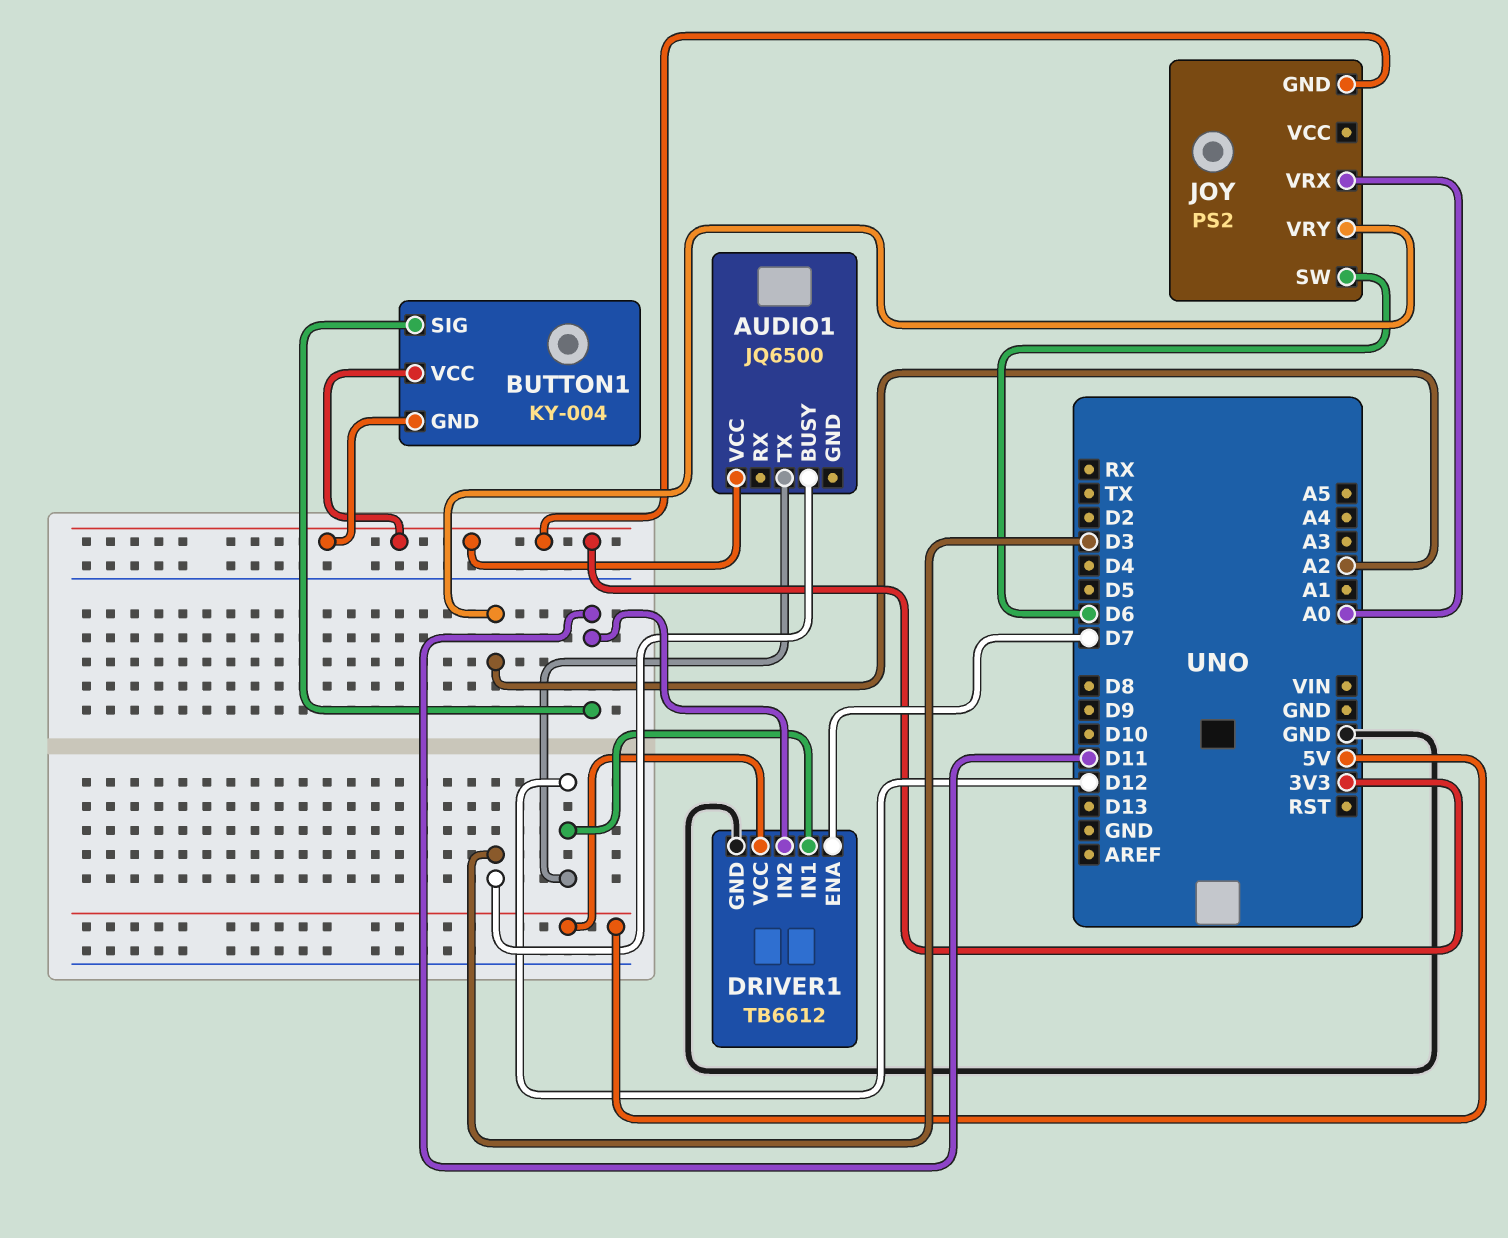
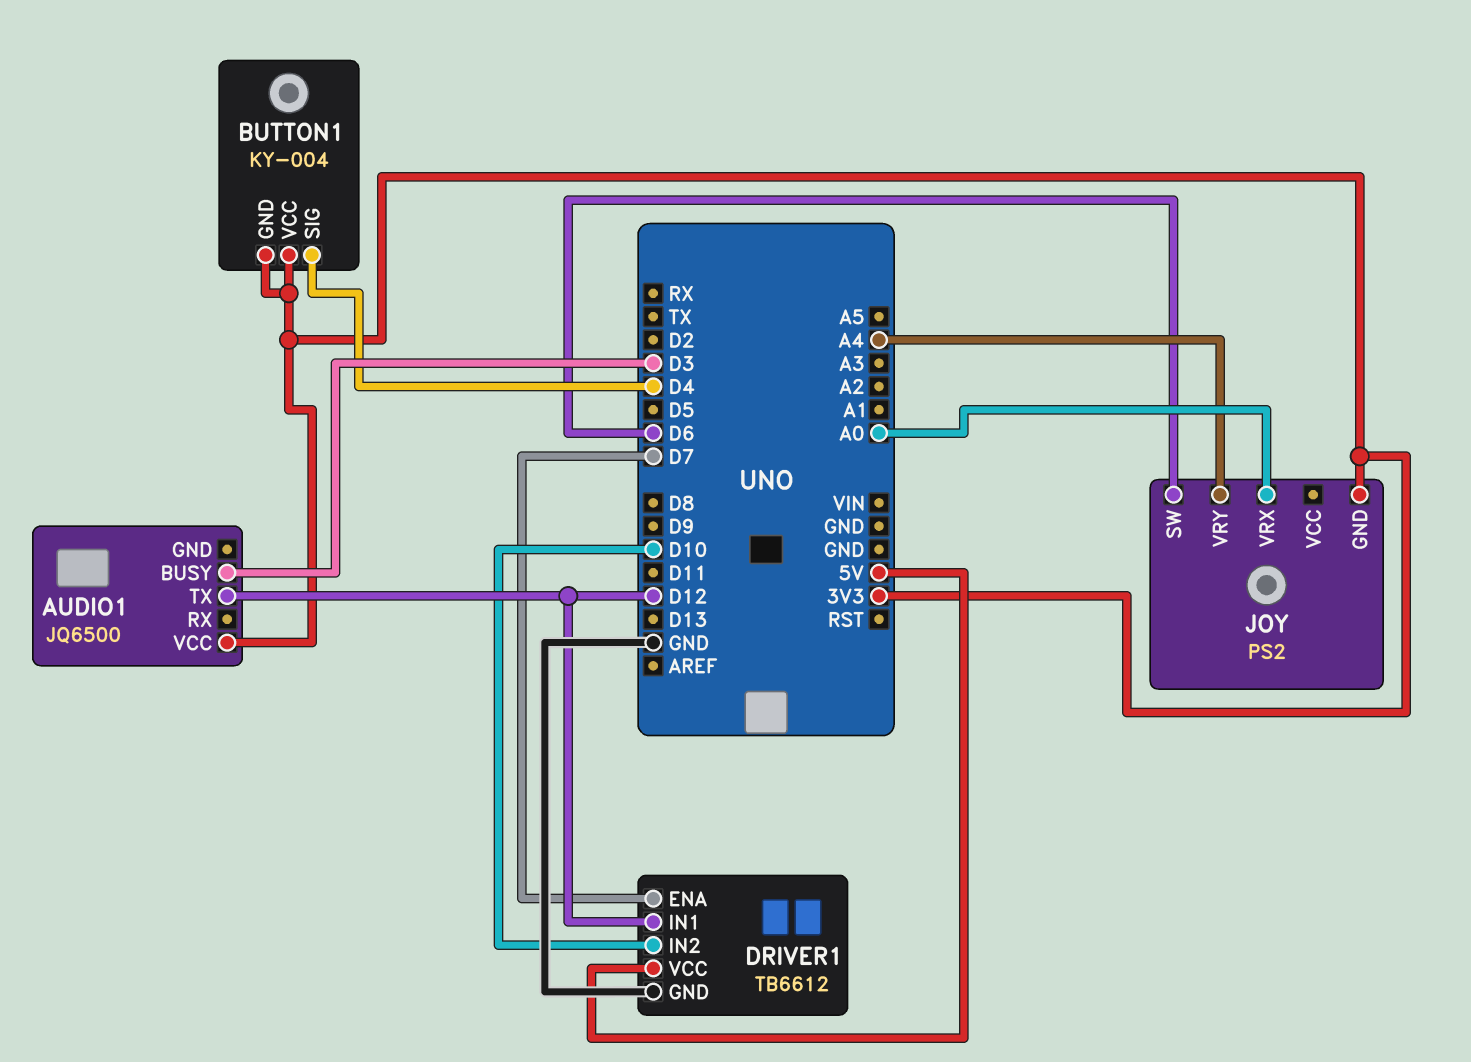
BUTTON1 pin SIG: D11 -> D4
DRIVER1 pin IN2: D11 -> D10
JOY pin VRY: A2 -> A4

